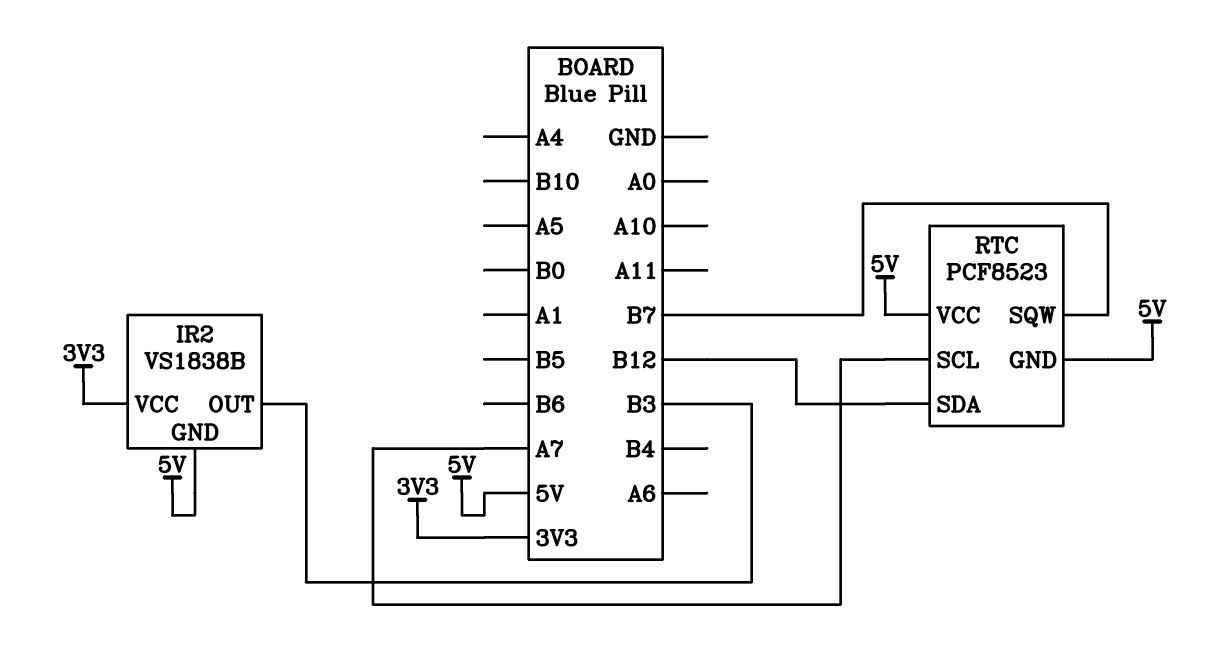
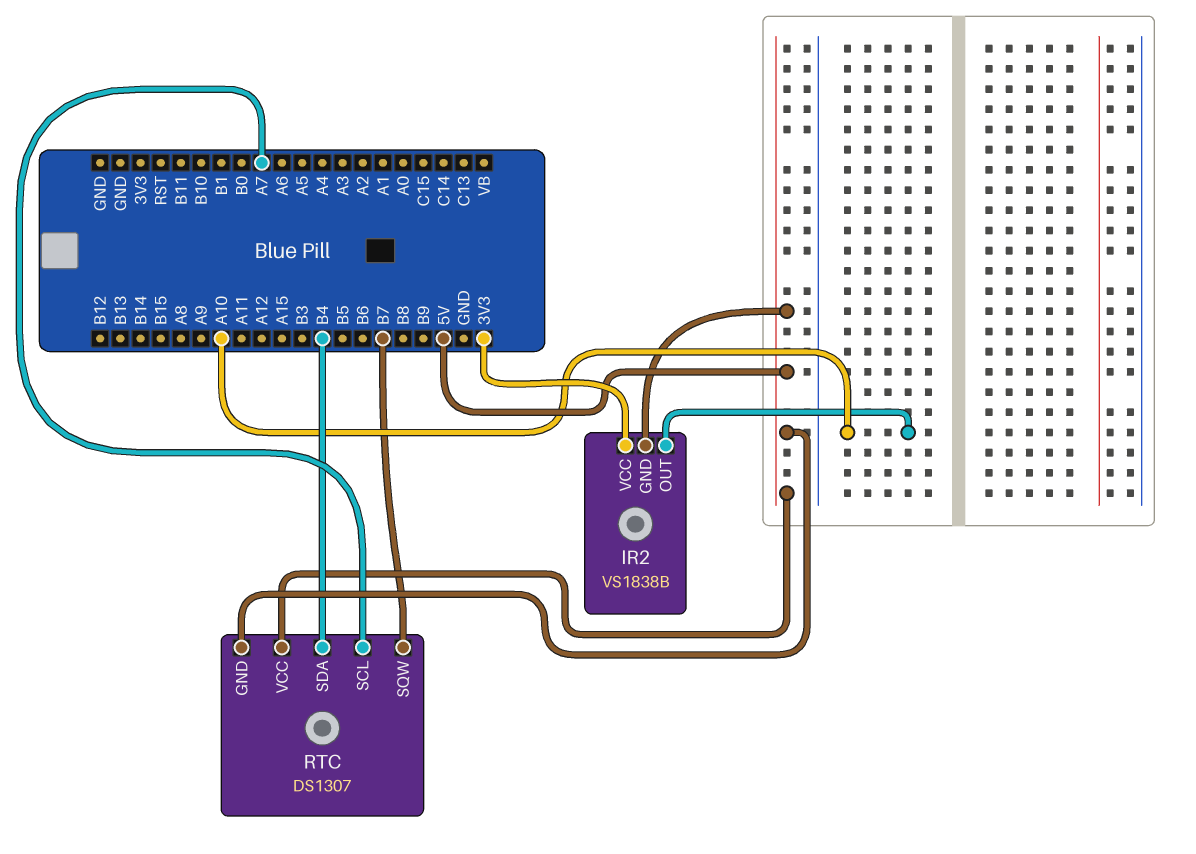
IR2 pin OUT: B3 -> A10
RTC: PCF8523 -> DS1307
RTC pin SDA: B12 -> B4

